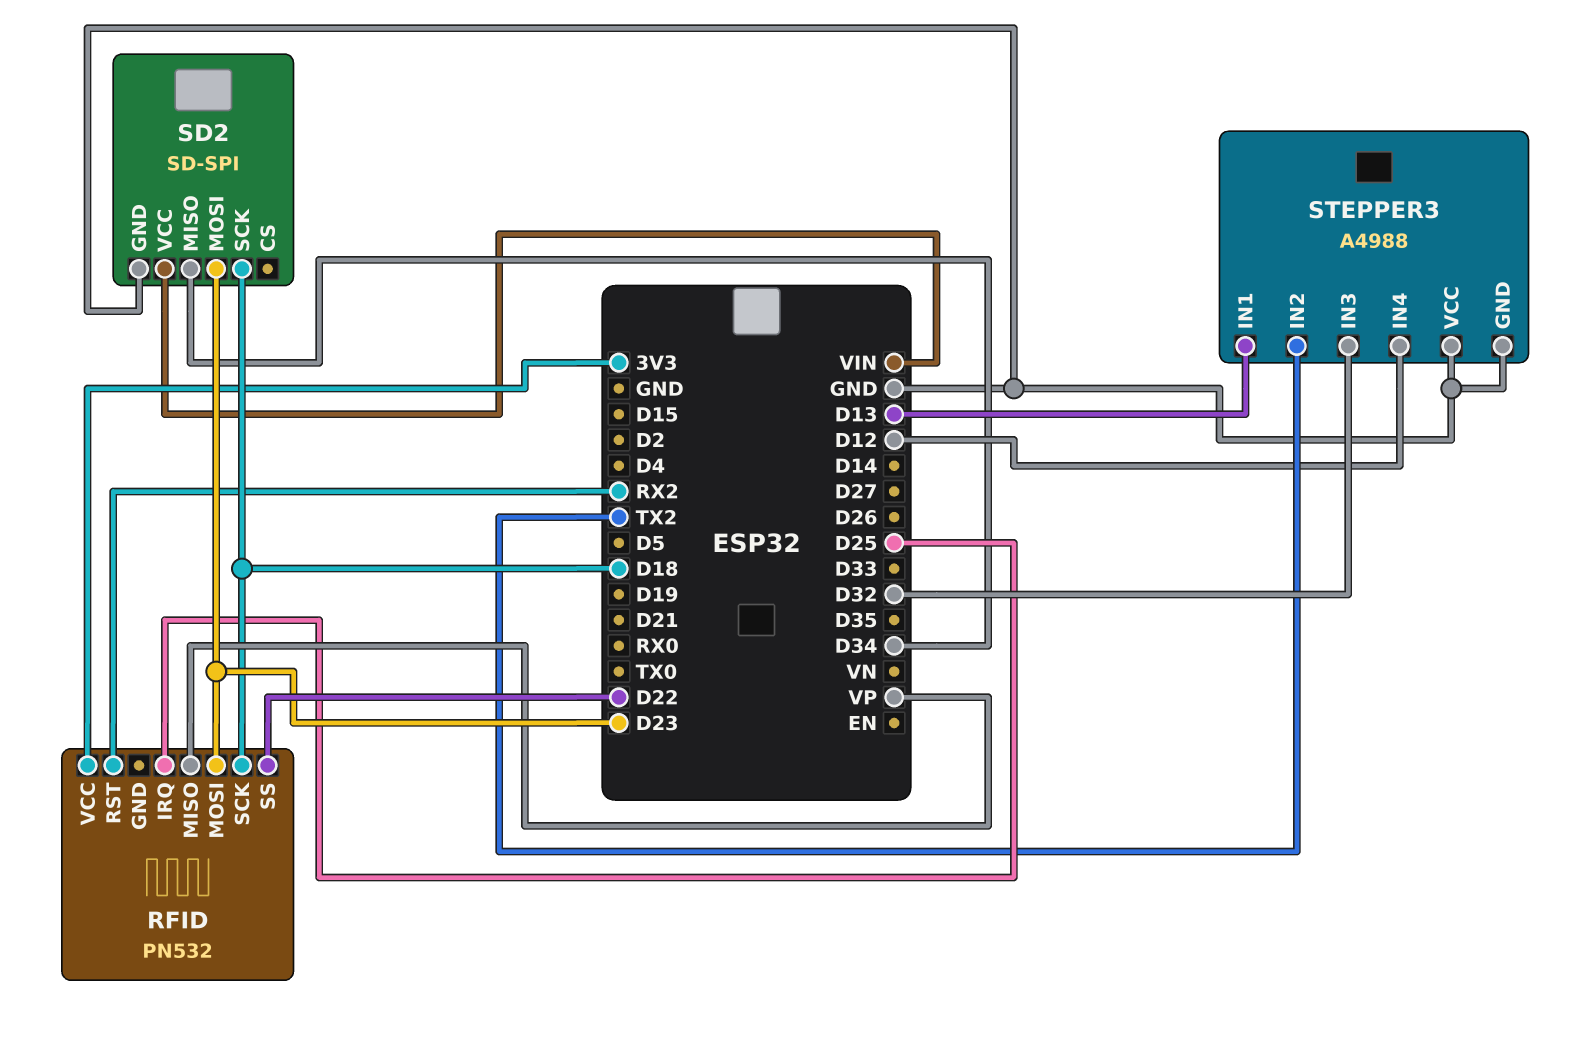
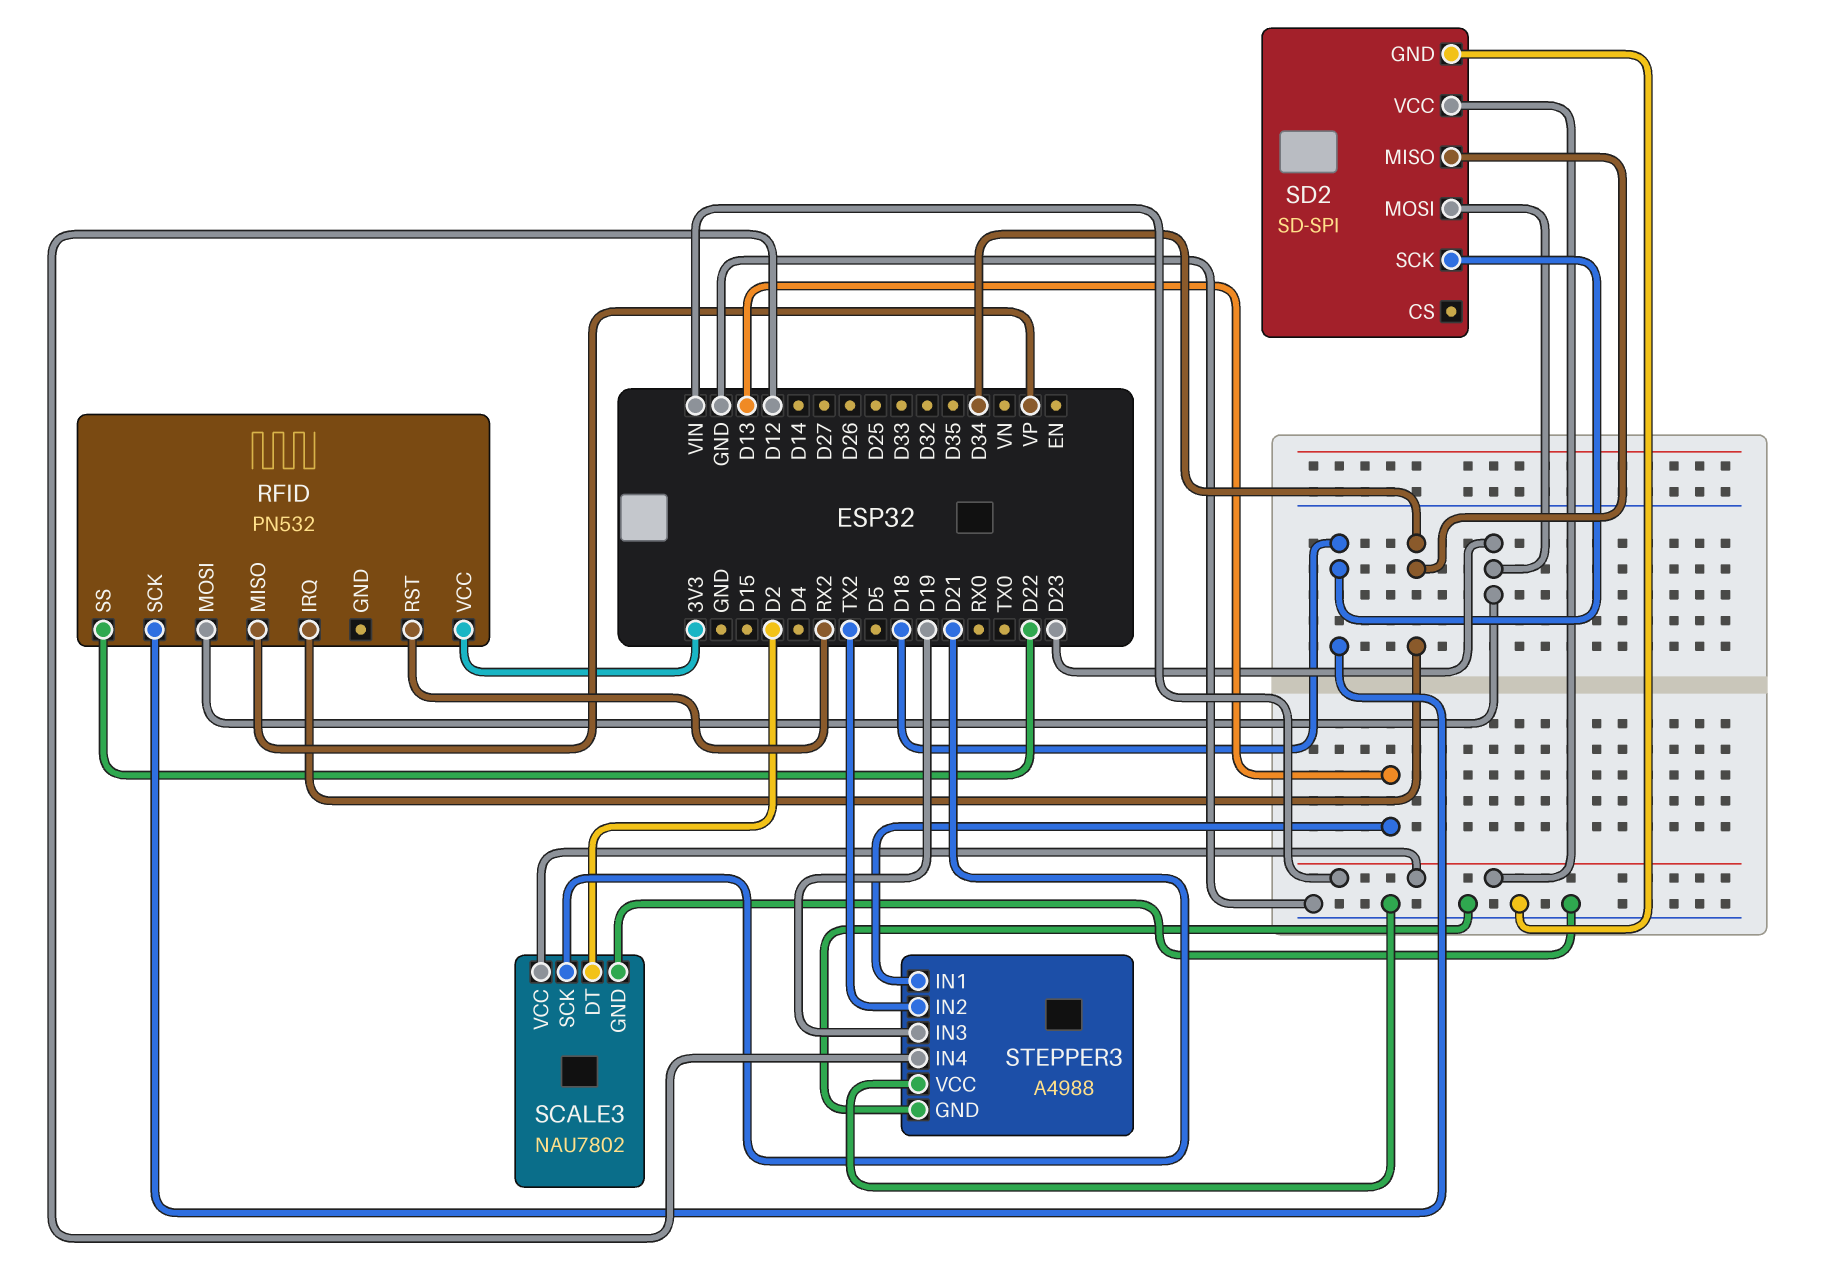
RFID pin IRQ: D25 -> D34
SCALE3: none -> NAU7802
SCALE3 pin DT: none -> D2
SCALE3 pin GND: none -> GND
SCALE3 pin SCK: none -> D21
SCALE3 pin VCC: none -> VIN
STEPPER3 pin IN3: D32 -> D19

